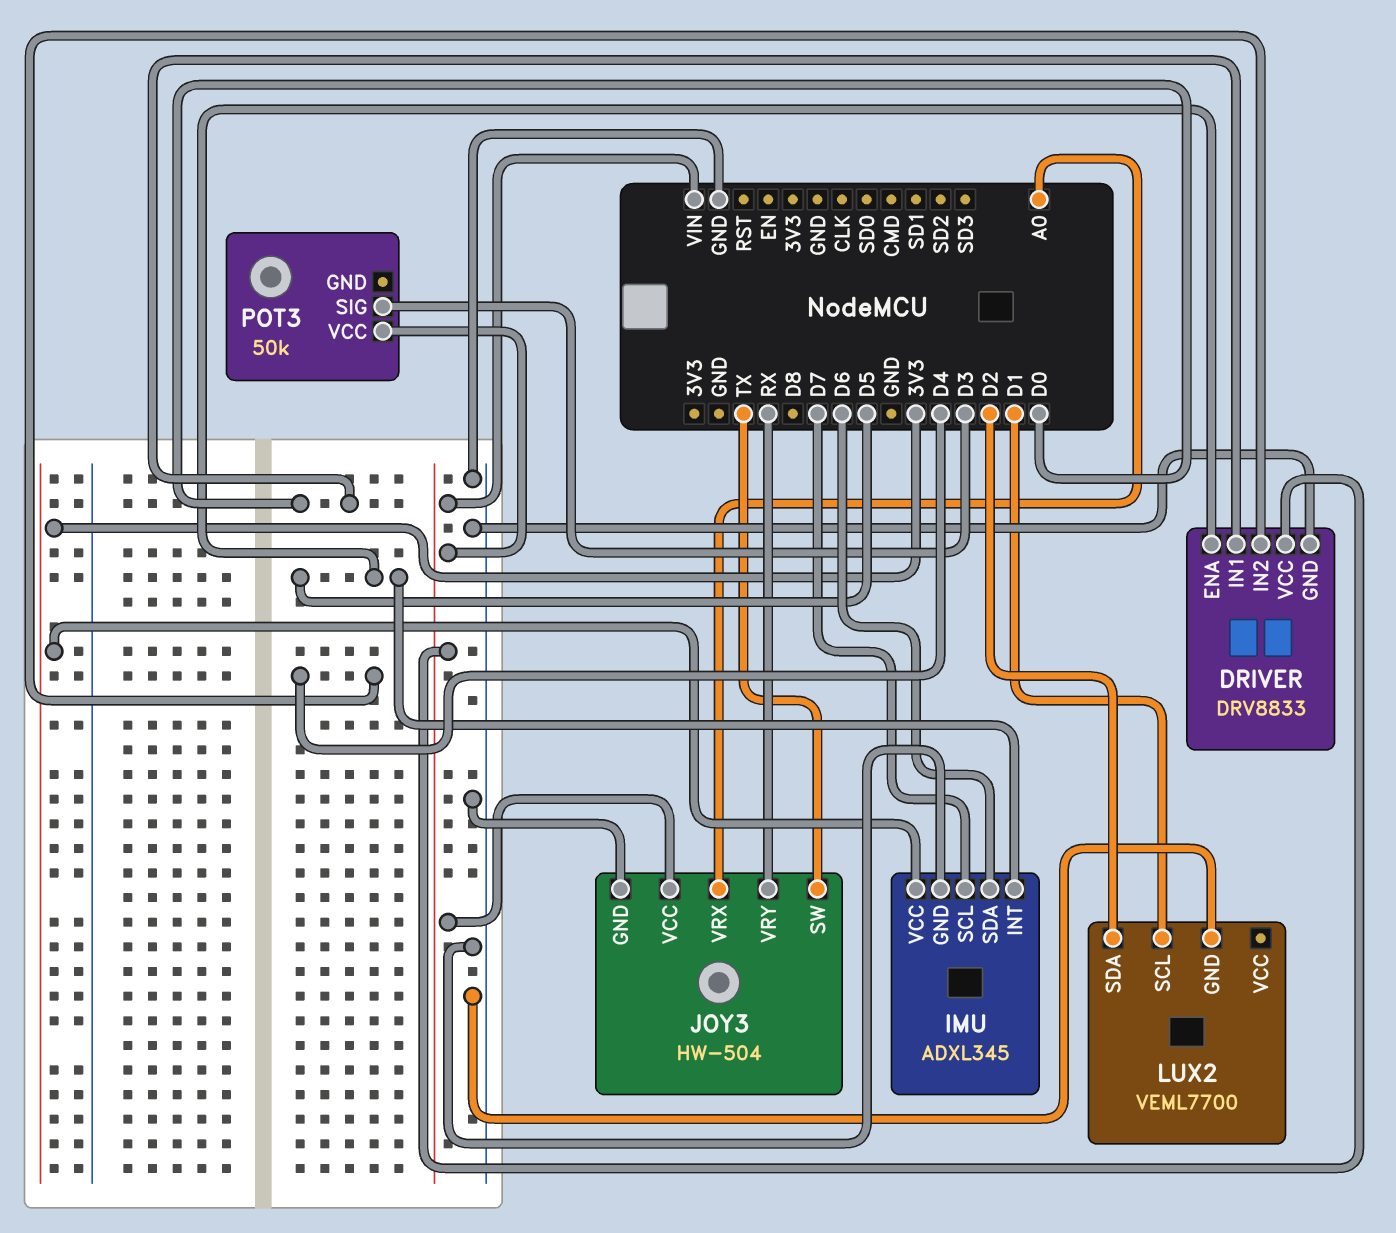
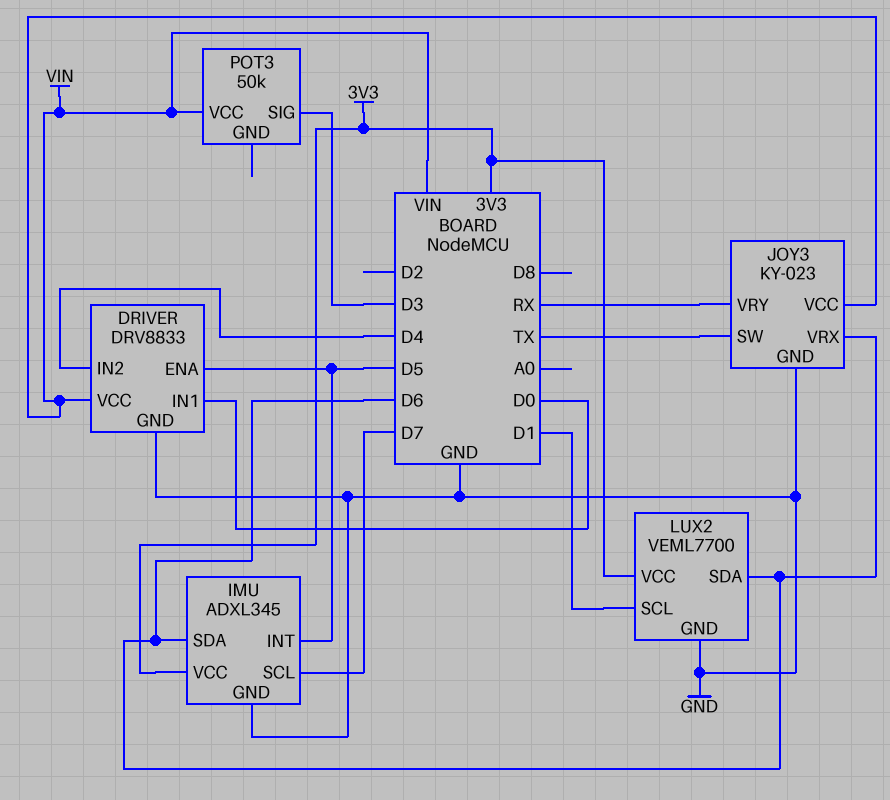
JOY3: HW-504 -> KY-023
JOY3 pin VRX: A0 -> D6
LUX2 pin SDA: D2 -> D6
LUX2 pin VCC: none -> 3V3

